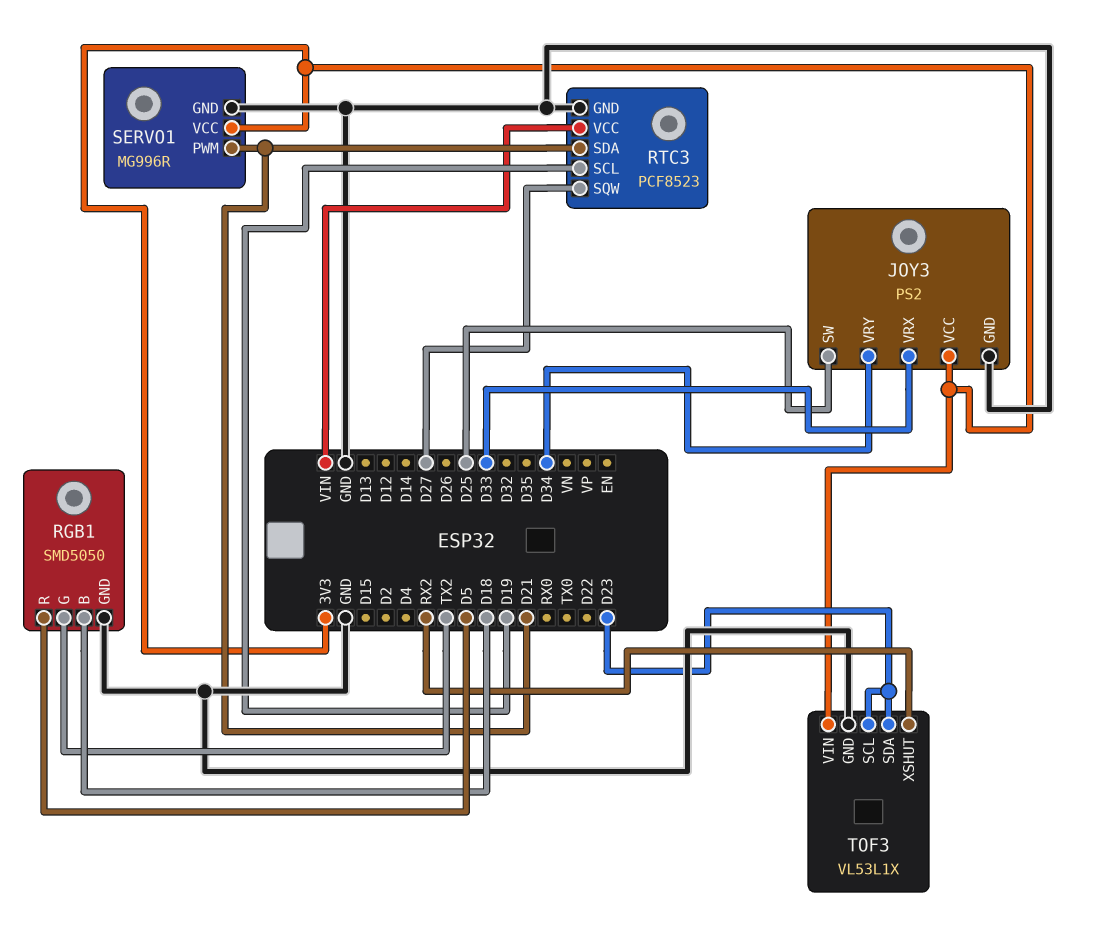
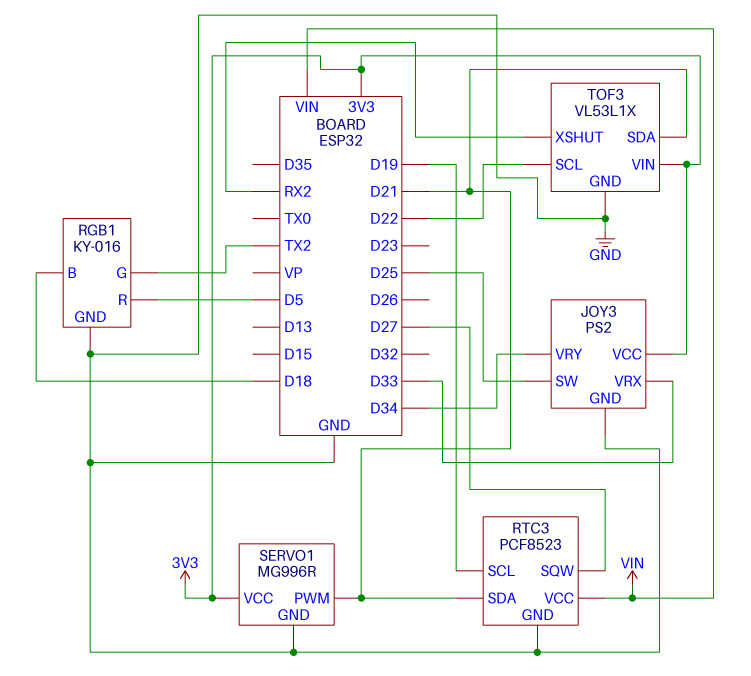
RGB1: SMD5050 -> KY-016
TOF3 pin SCL: D23 -> D22
TOF3 pin SDA: D23 -> D21

